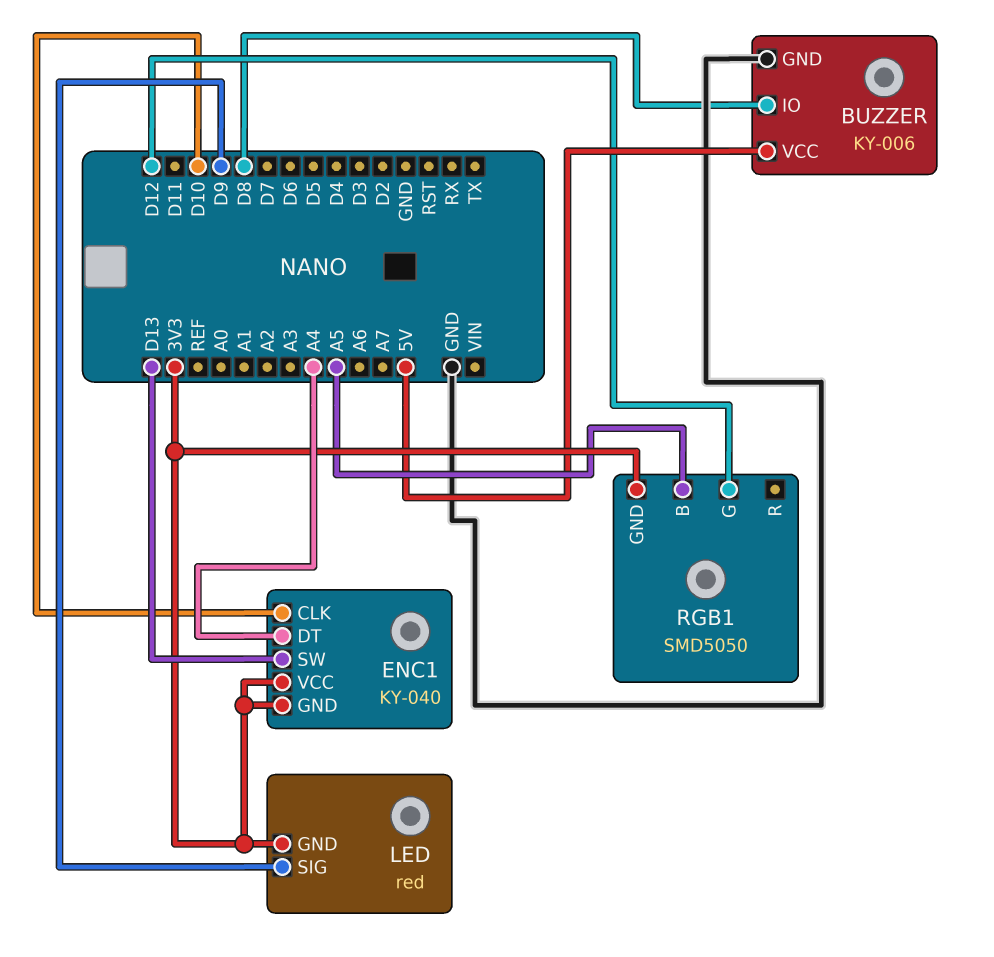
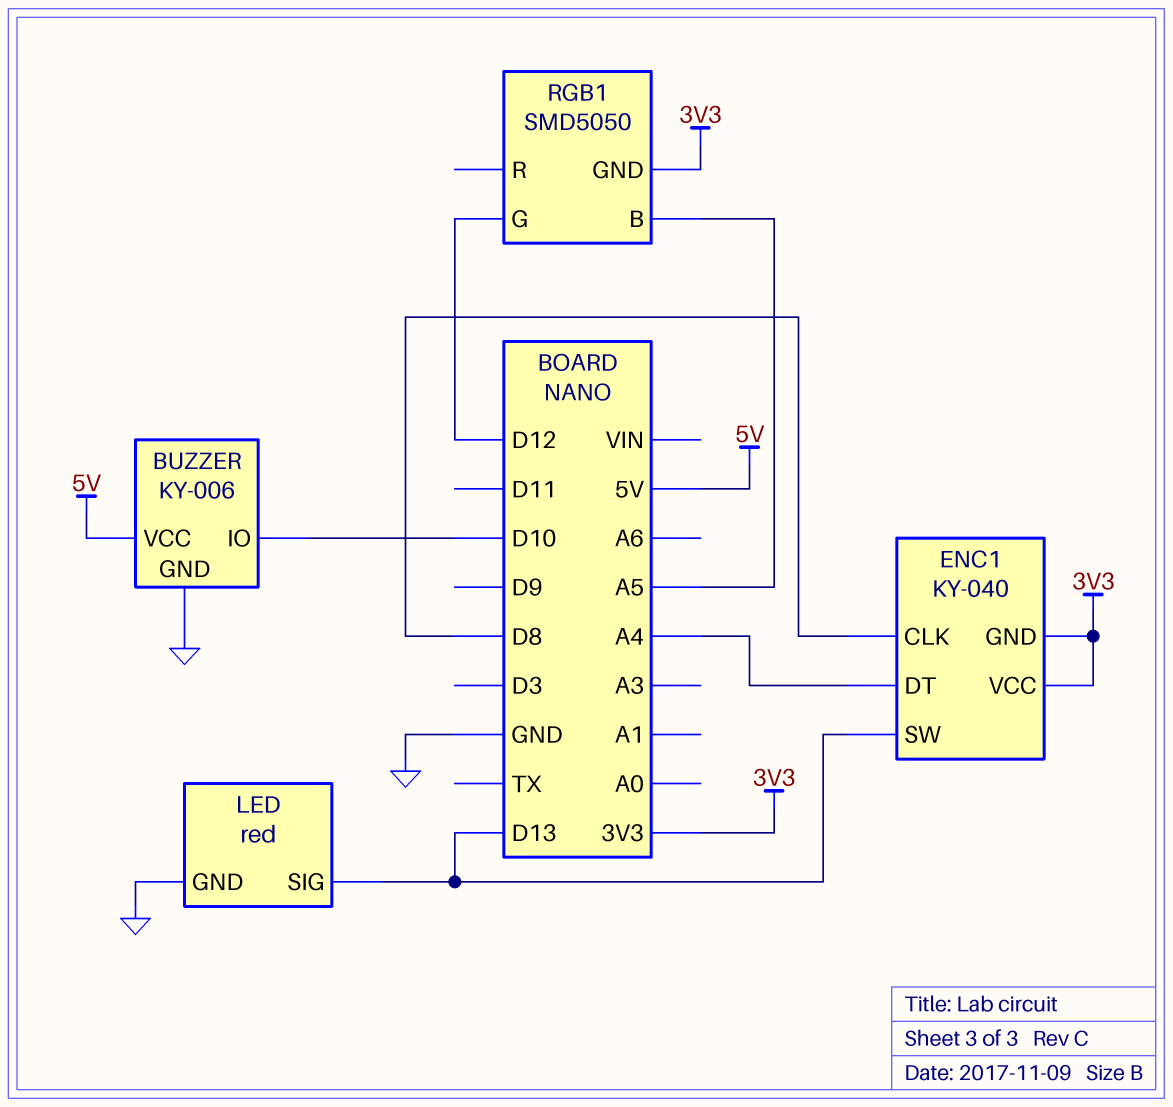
BUZZER pin IO: D8 -> D10
ENC1 pin CLK: D10 -> D8
LED pin GND: 3V3 -> GND
LED pin SIG: D9 -> D13

